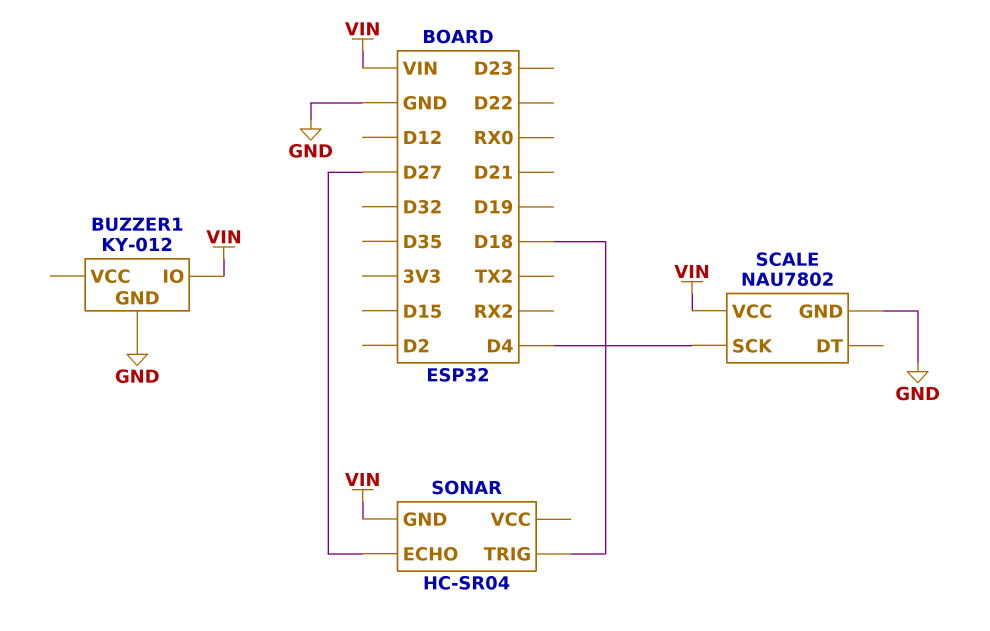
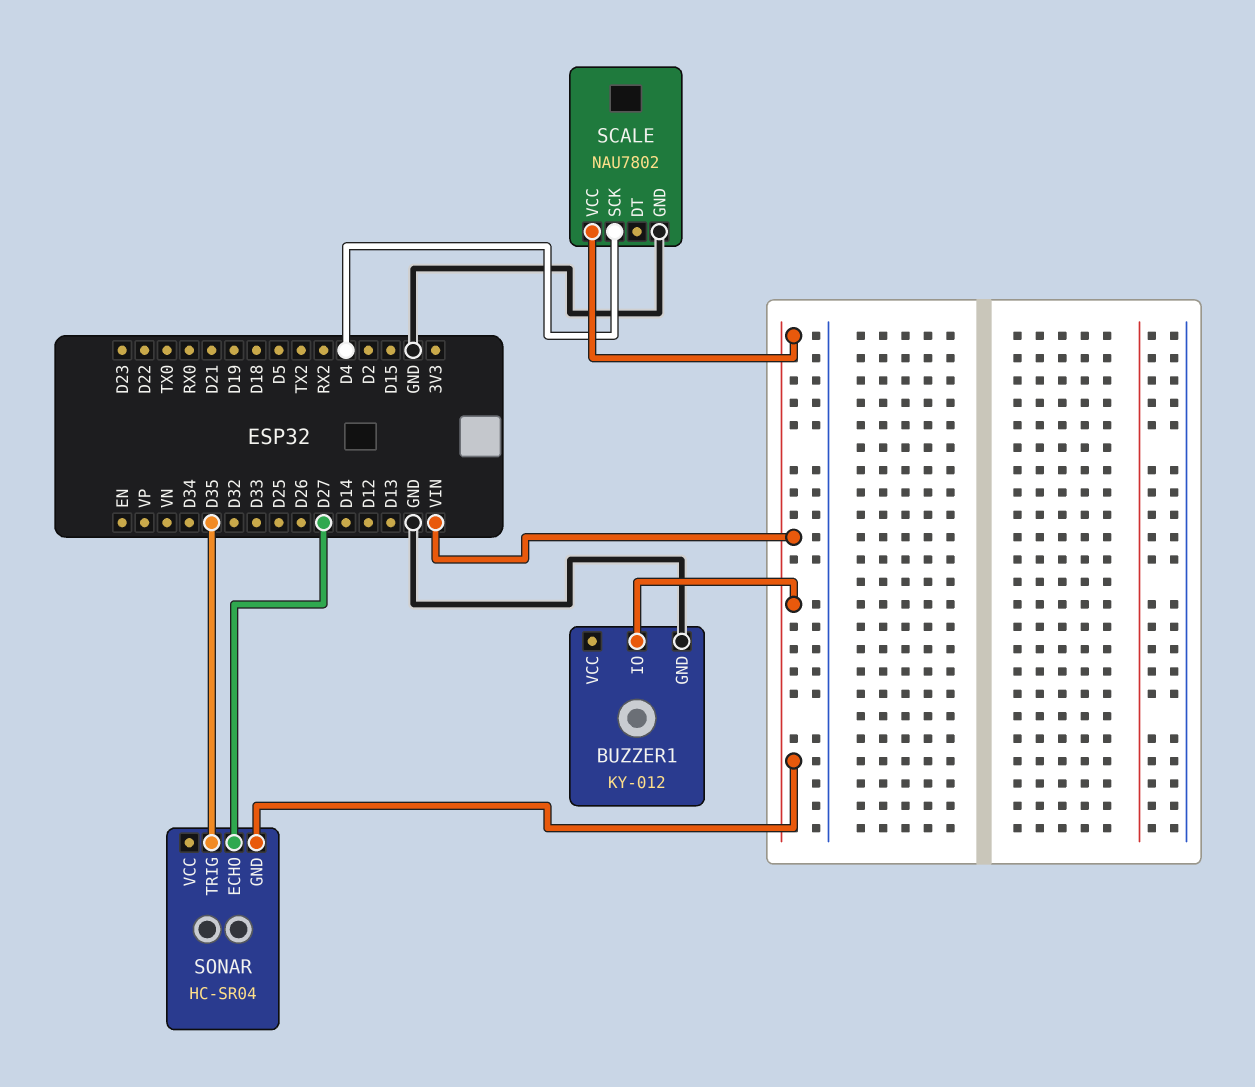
SONAR pin TRIG: D18 -> D35

